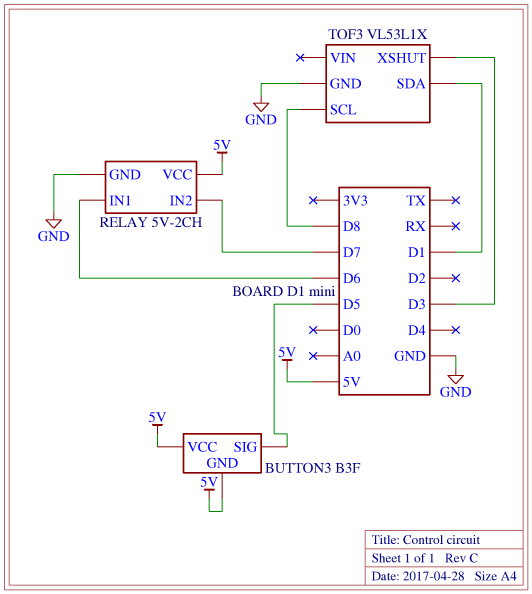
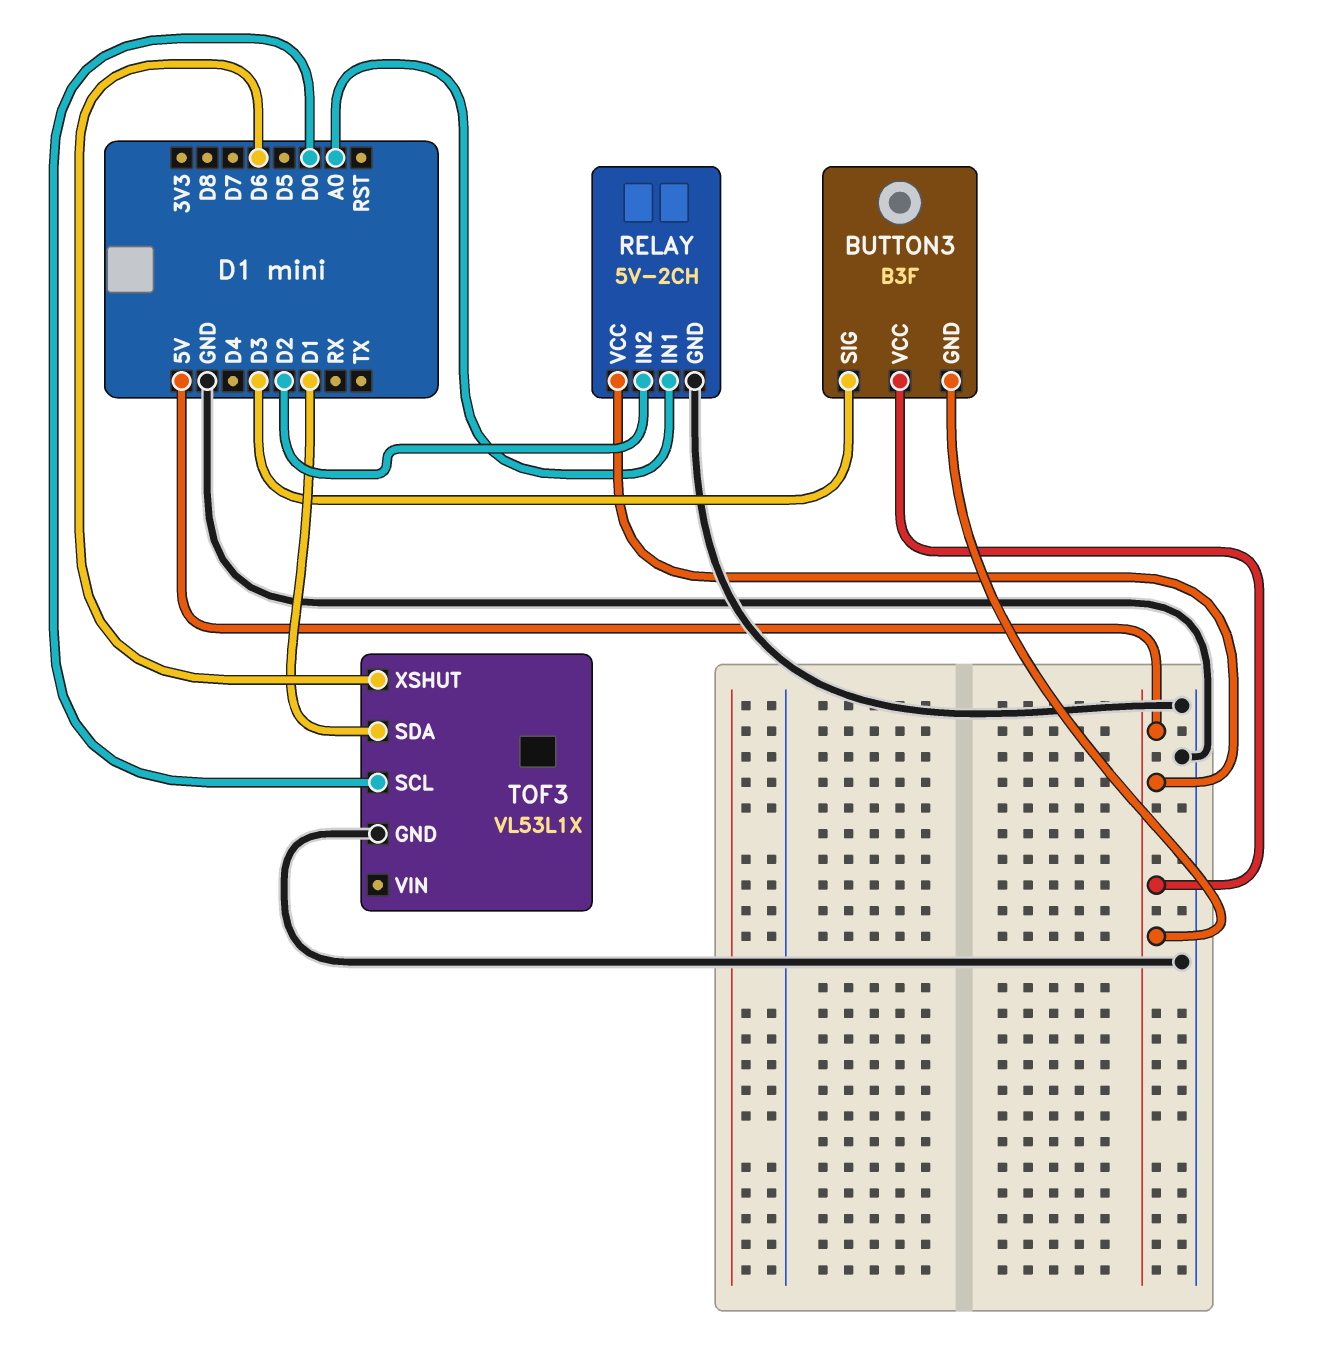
BUTTON3 pin SIG: D5 -> D3
RELAY pin IN1: D6 -> A0
RELAY pin IN2: D7 -> D2
TOF3 pin SCL: D8 -> D0
TOF3 pin XSHUT: D3 -> D6

